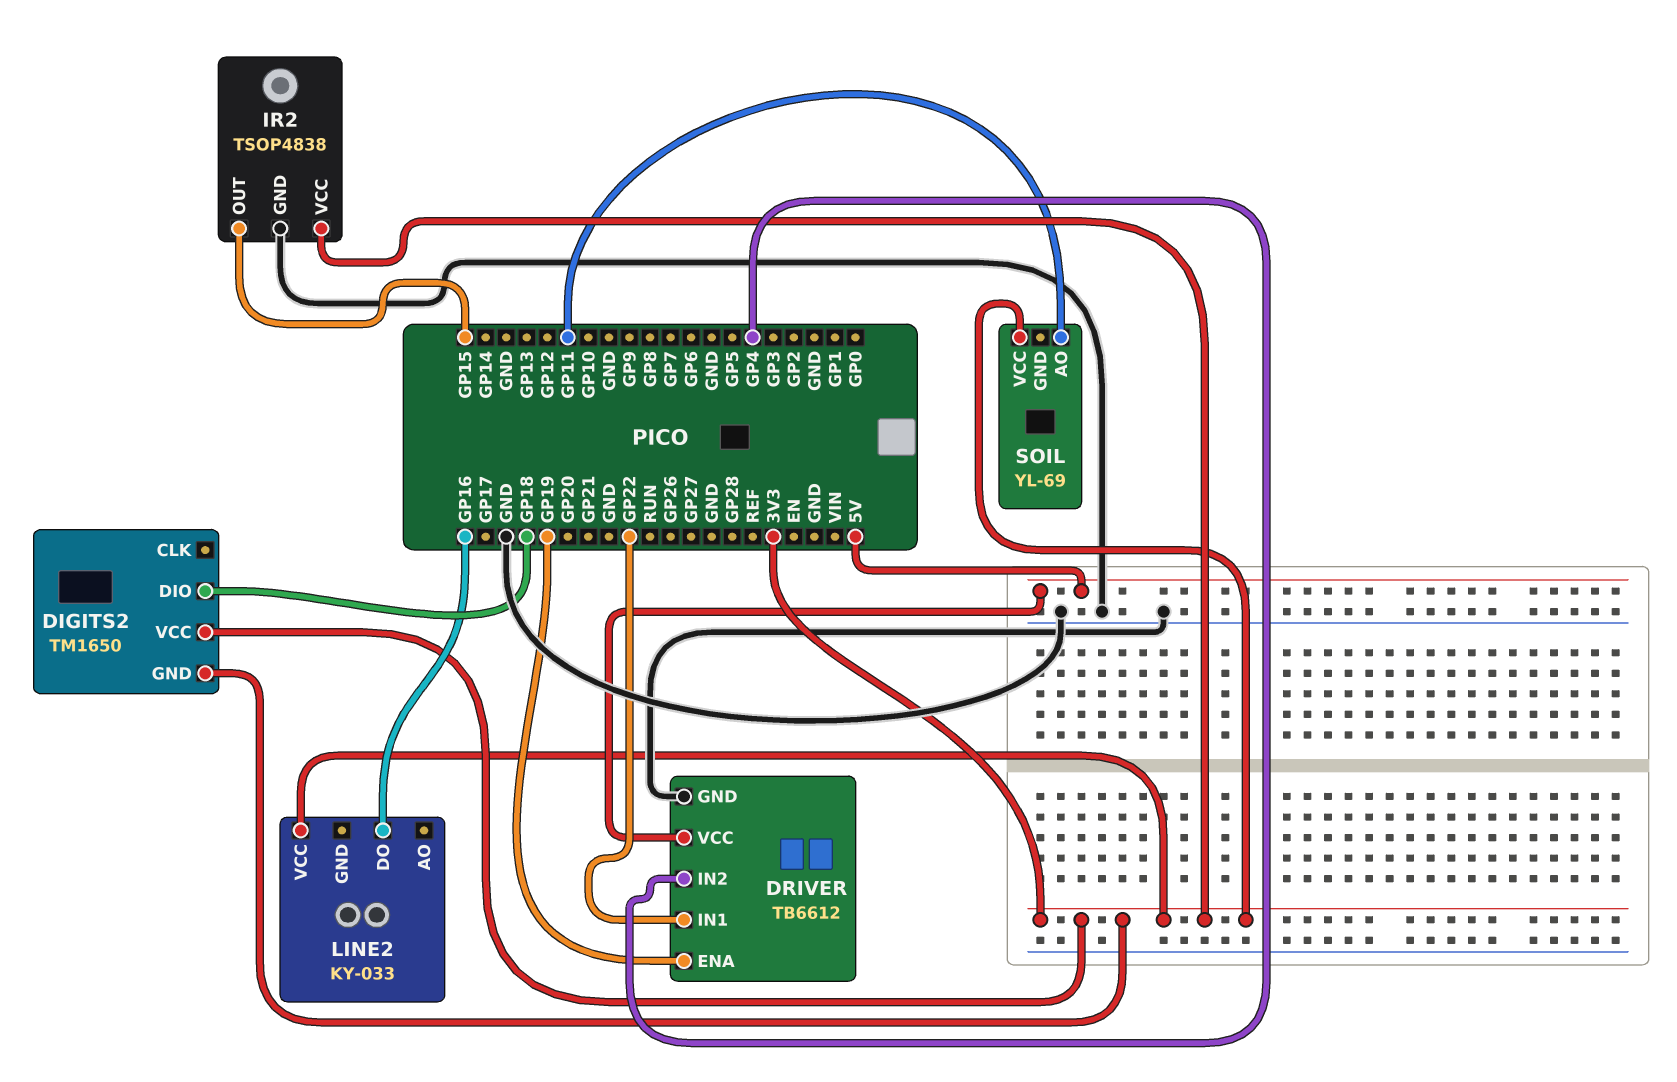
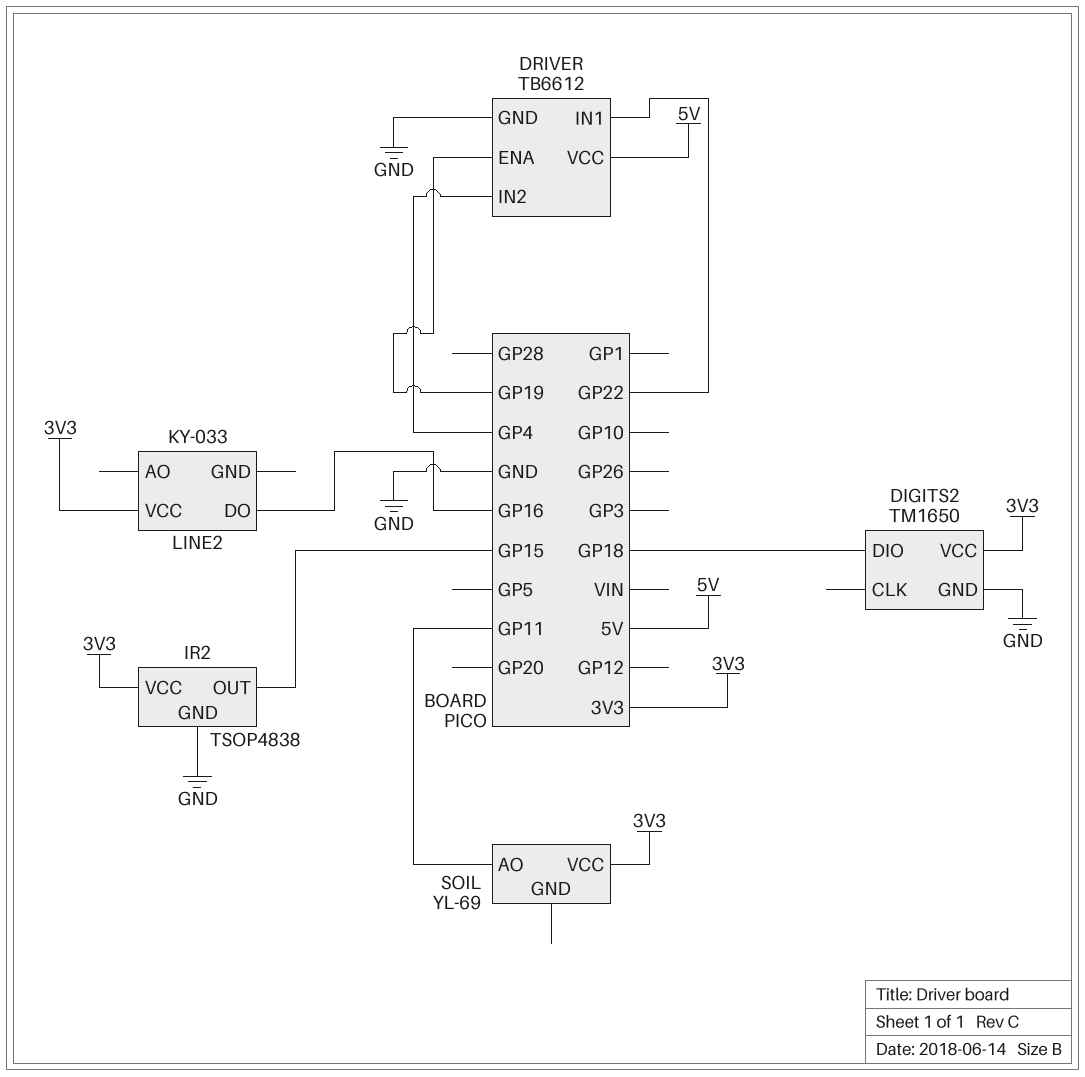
DIGITS2 pin GND: 3V3 -> GND

